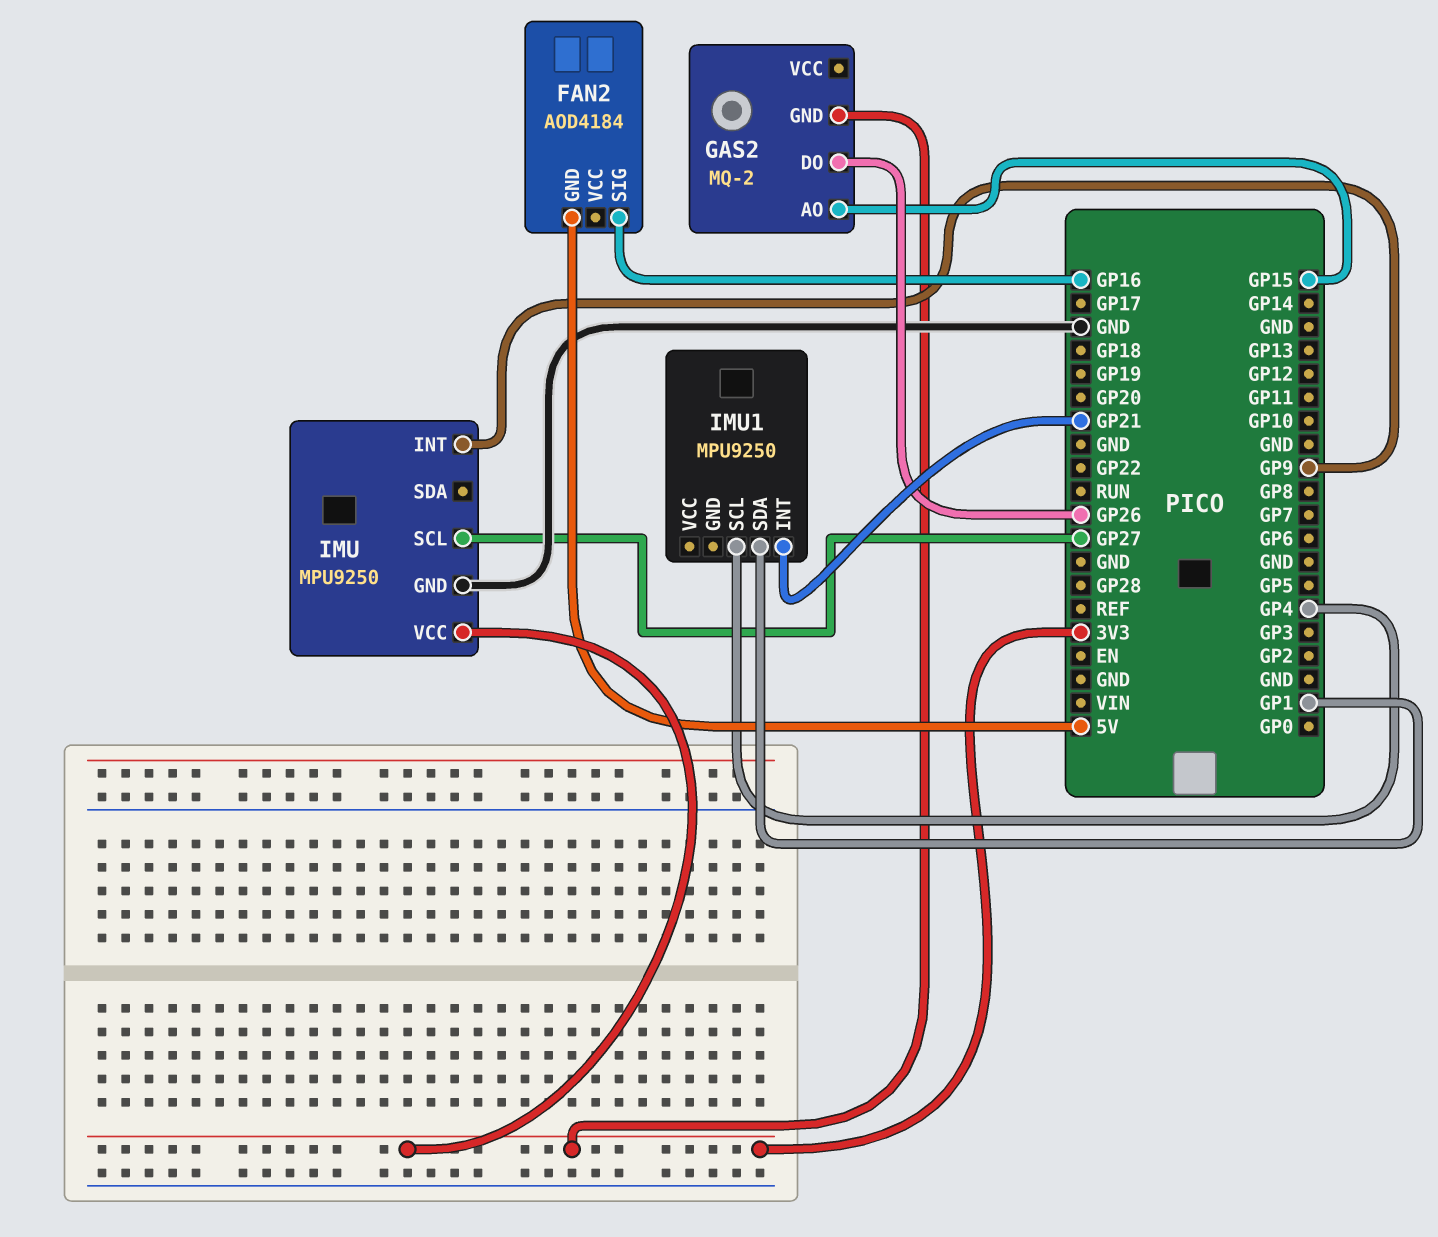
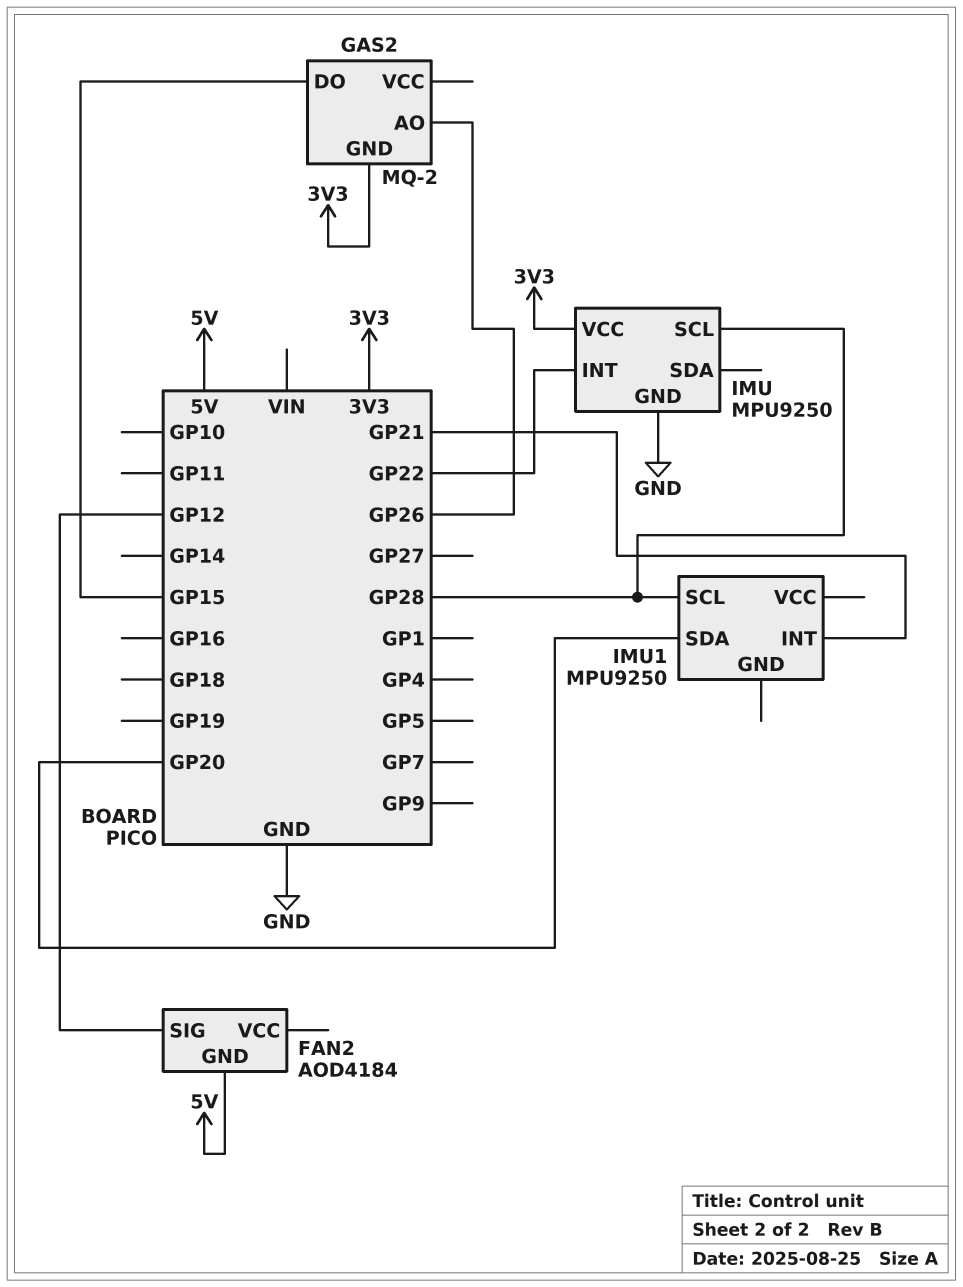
FAN2 pin SIG: GP16 -> GP12
GAS2 pin AO: GP15 -> GP26
GAS2 pin DO: GP26 -> GP15
IMU pin INT: GP9 -> GP22
IMU pin SCL: GP27 -> GP28
IMU1 pin SCL: GP4 -> GP28
IMU1 pin SDA: GP1 -> GP20

